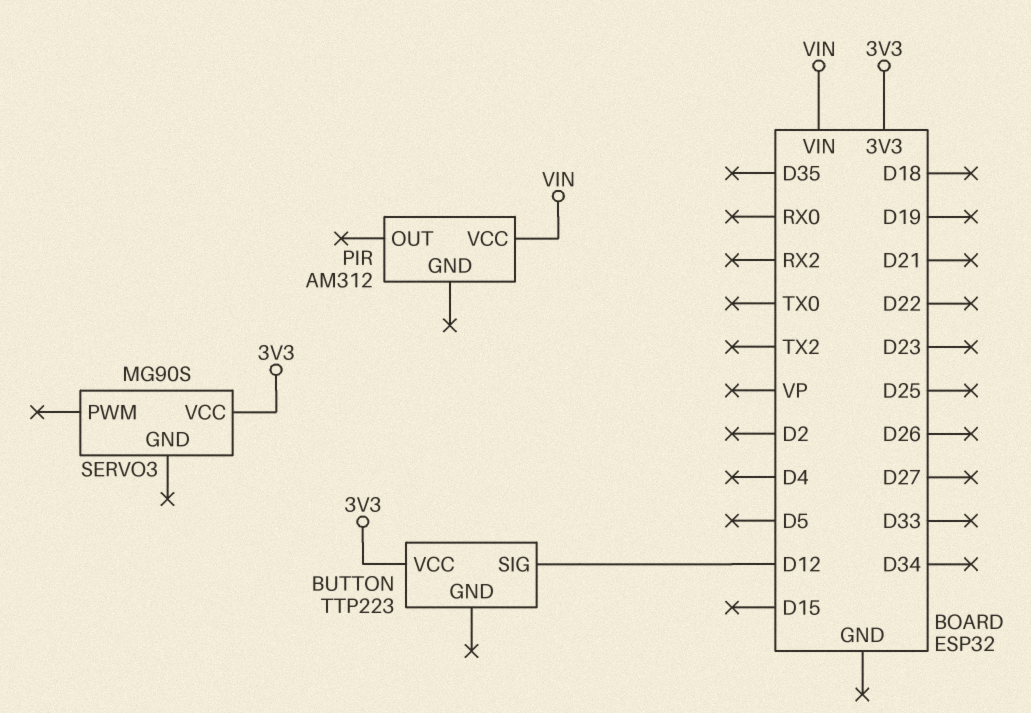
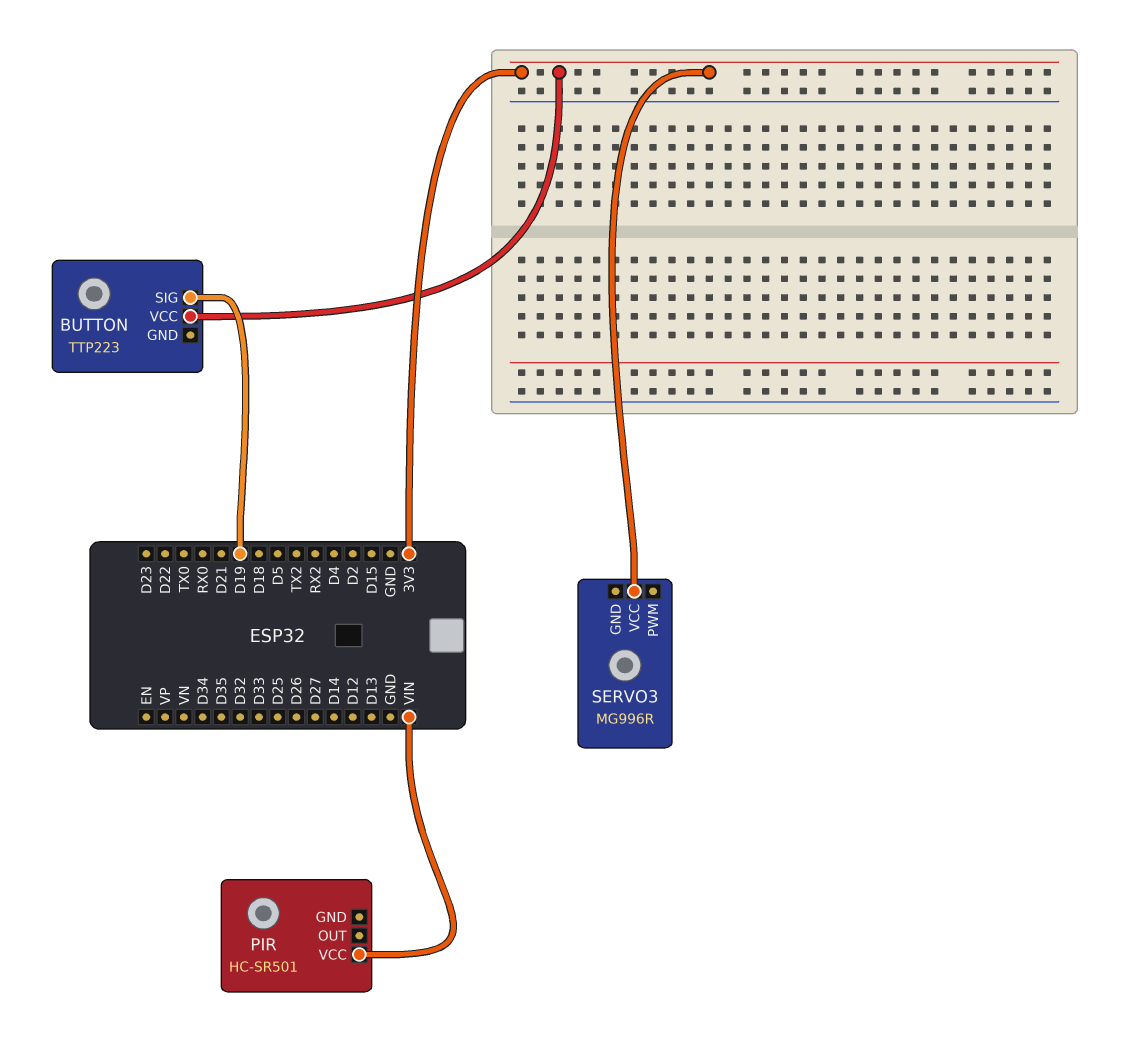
BUTTON pin SIG: D12 -> D19
PIR: AM312 -> HC-SR501
SERVO3: MG90S -> MG996R

